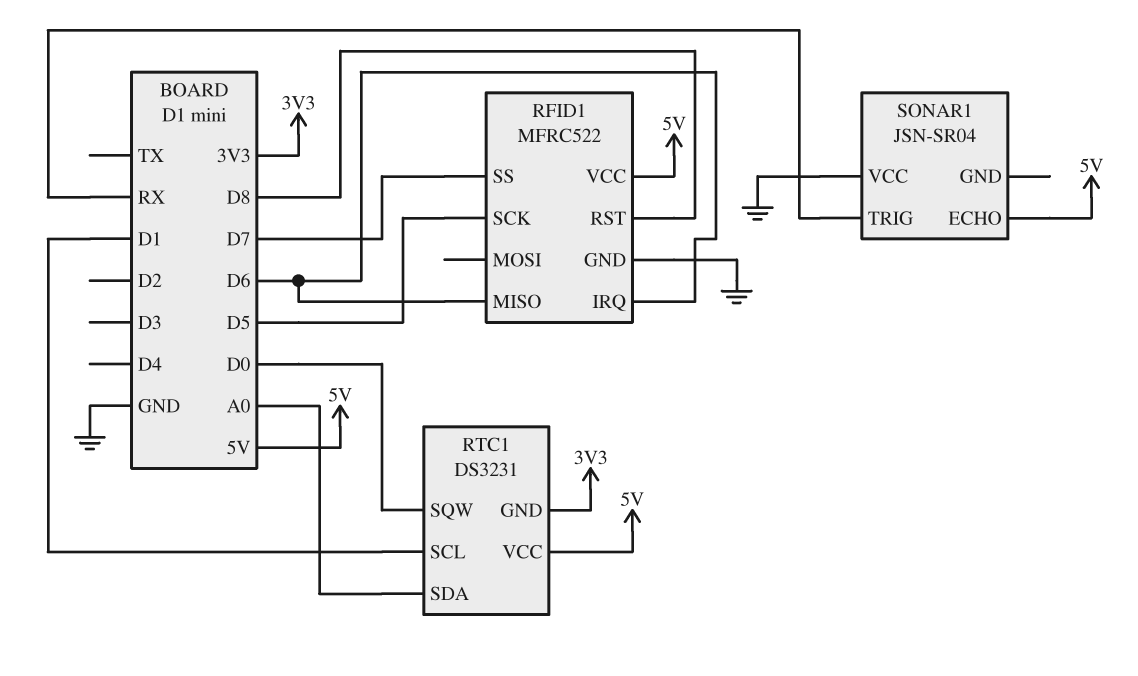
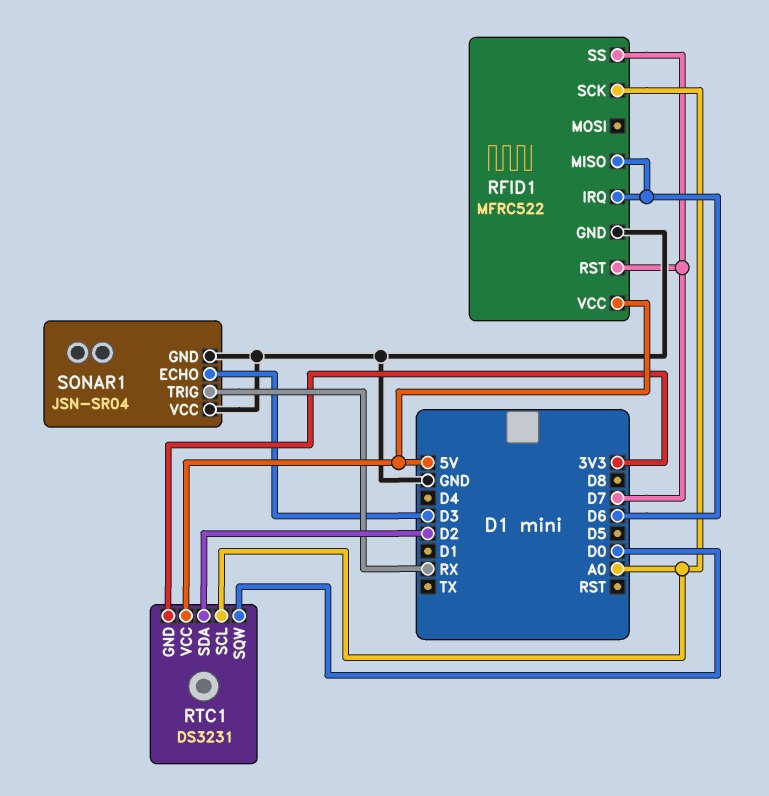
RFID1 pin RST: D8 -> D7
RFID1 pin SCK: D5 -> A0
RTC1 pin SCL: D1 -> A0
RTC1 pin SDA: A0 -> D2
SONAR1 pin ECHO: 5V -> D3
SONAR1 pin GND: none -> GND

